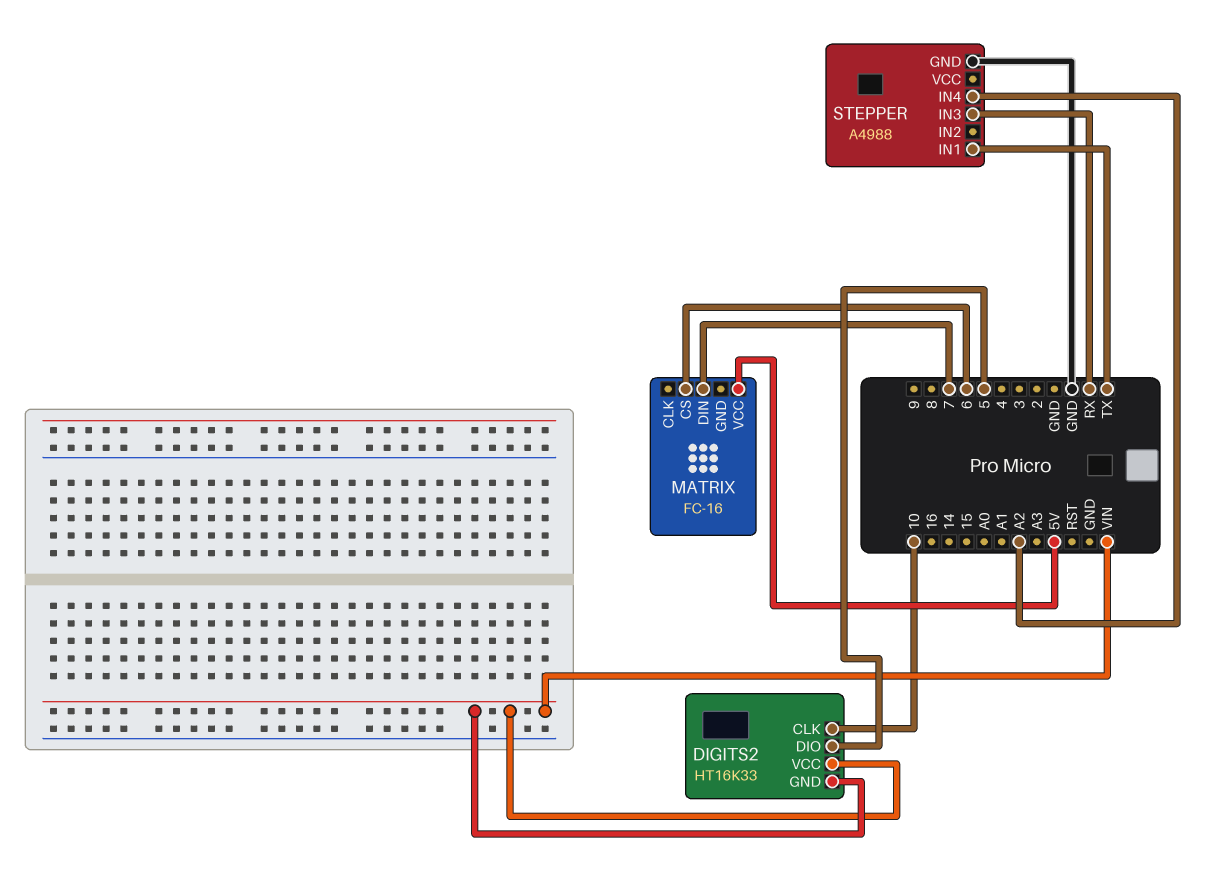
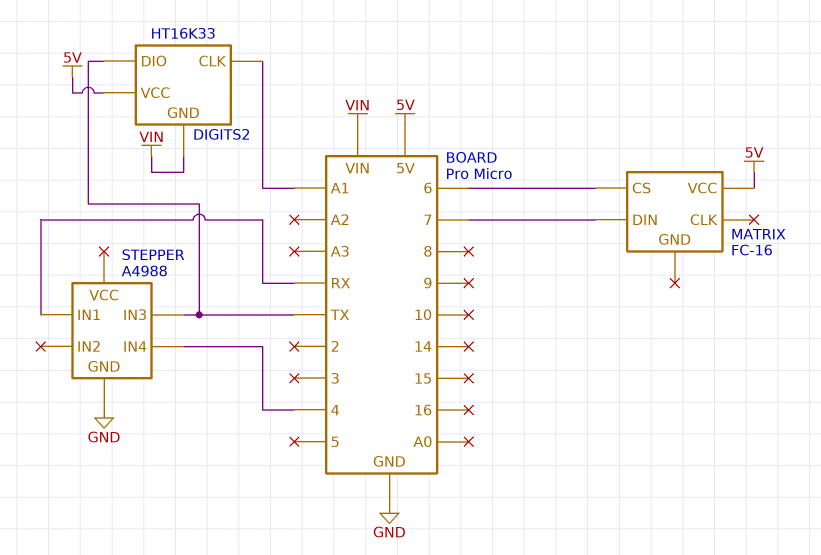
DIGITS2 pin CLK: 10 -> A1
DIGITS2 pin DIO: 5 -> TX
DIGITS2 pin VCC: VIN -> 5V
STEPPER pin IN1: TX -> RX
STEPPER pin IN3: RX -> TX
STEPPER pin IN4: A2 -> 4

